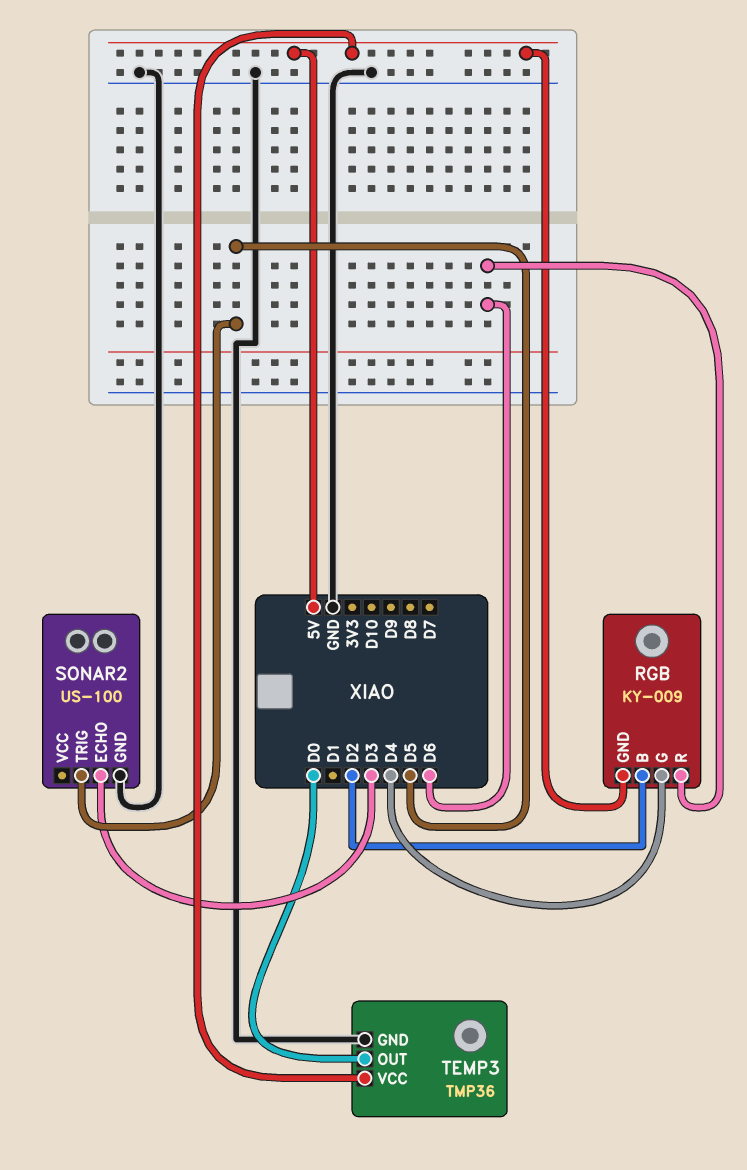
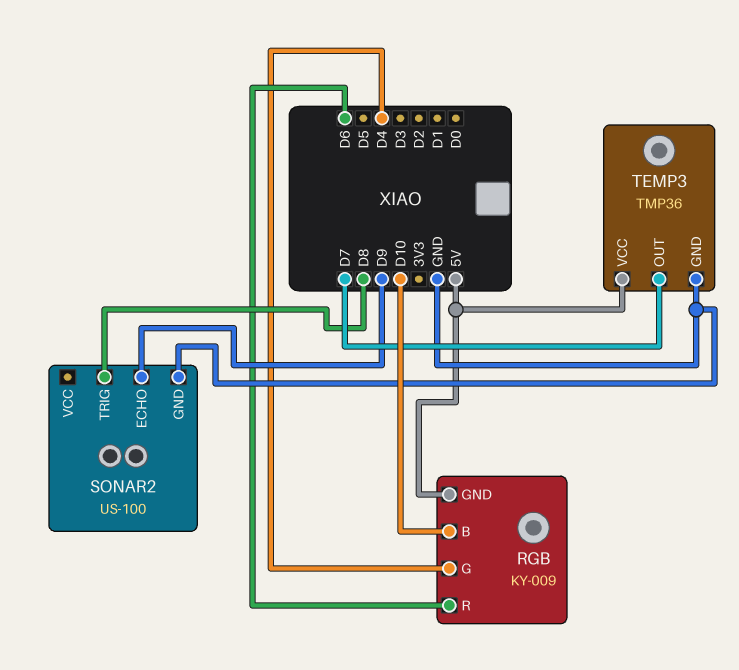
RGB pin B: D2 -> D10
SONAR2 pin ECHO: D3 -> D9
SONAR2 pin TRIG: D5 -> D8
TEMP3 pin OUT: D0 -> D7

